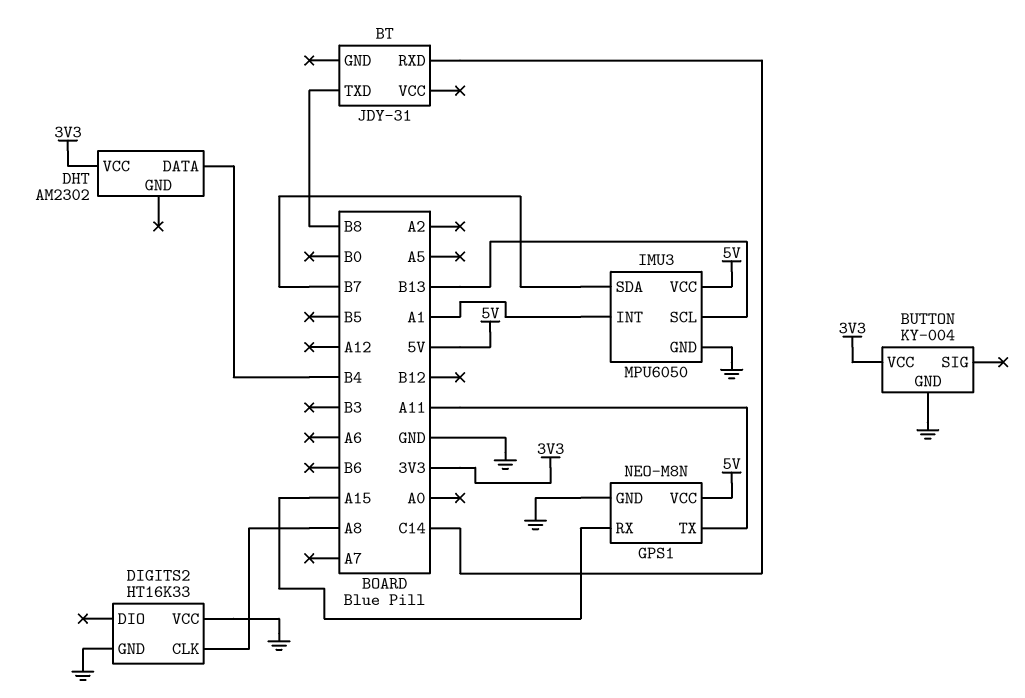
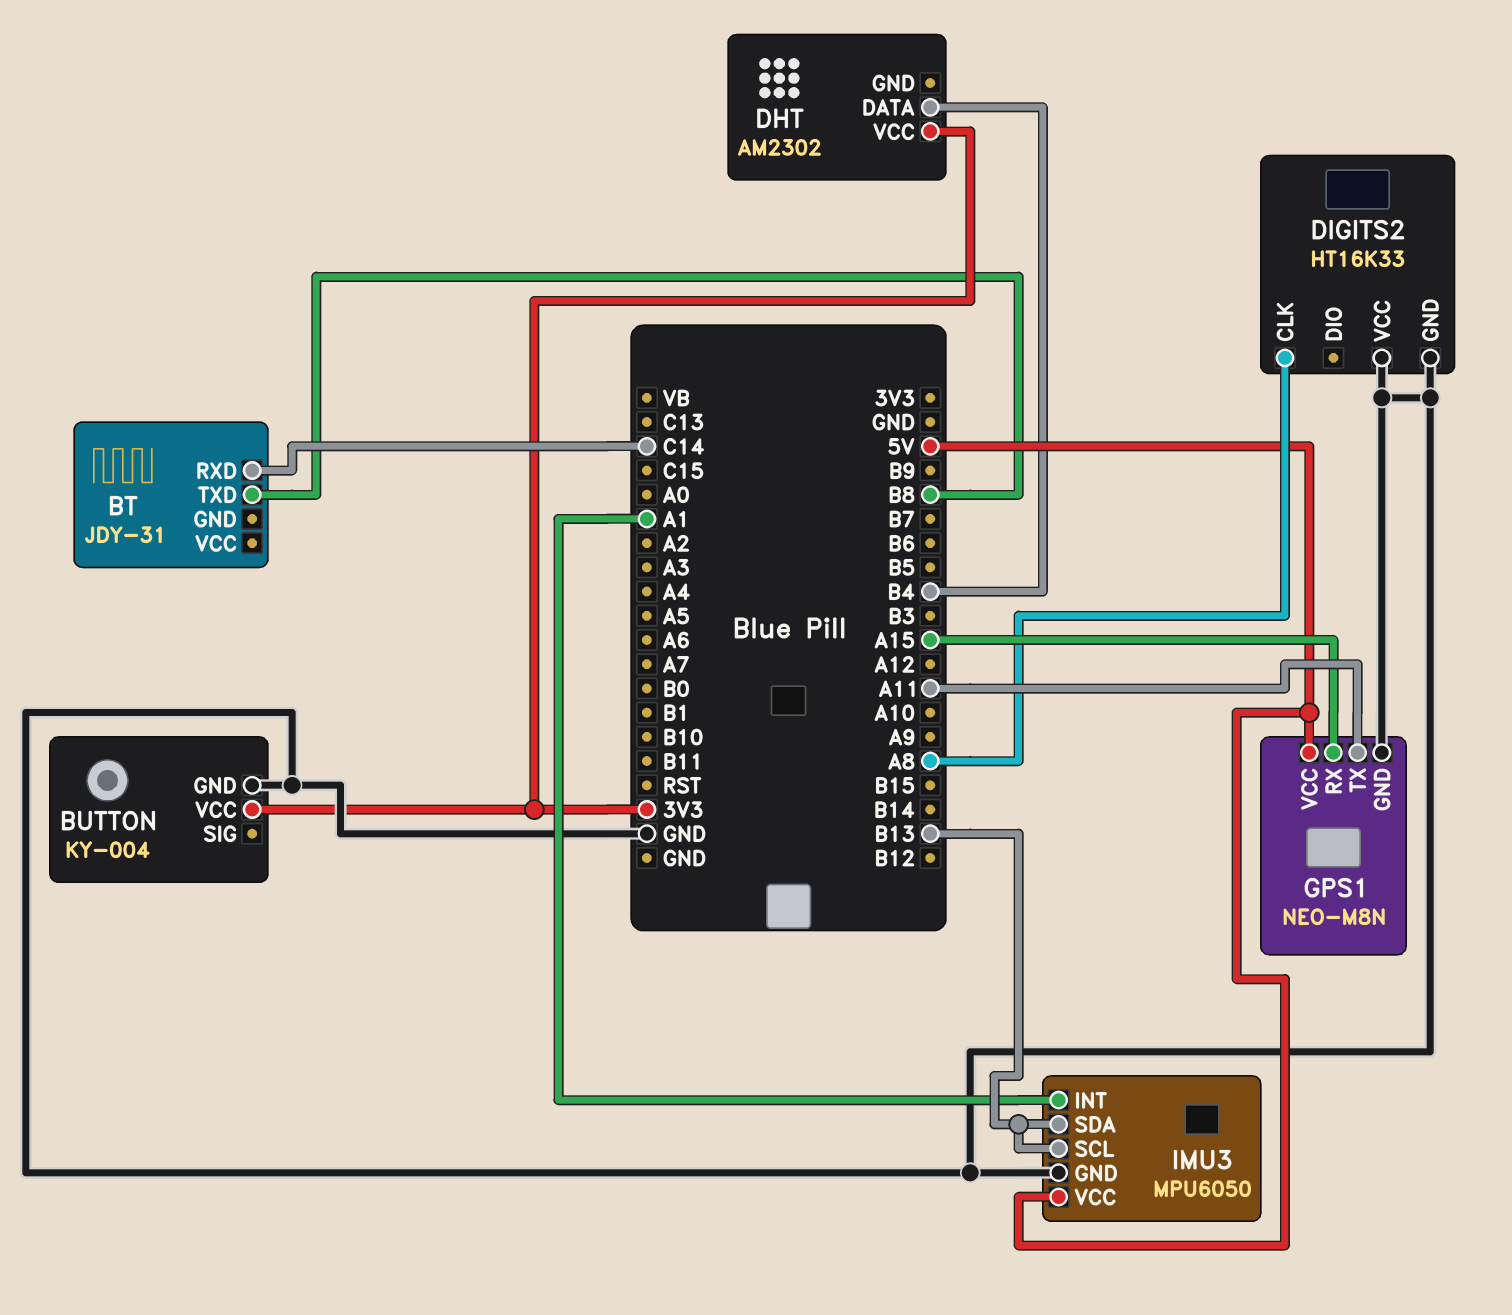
IMU3 pin SDA: B7 -> B13

